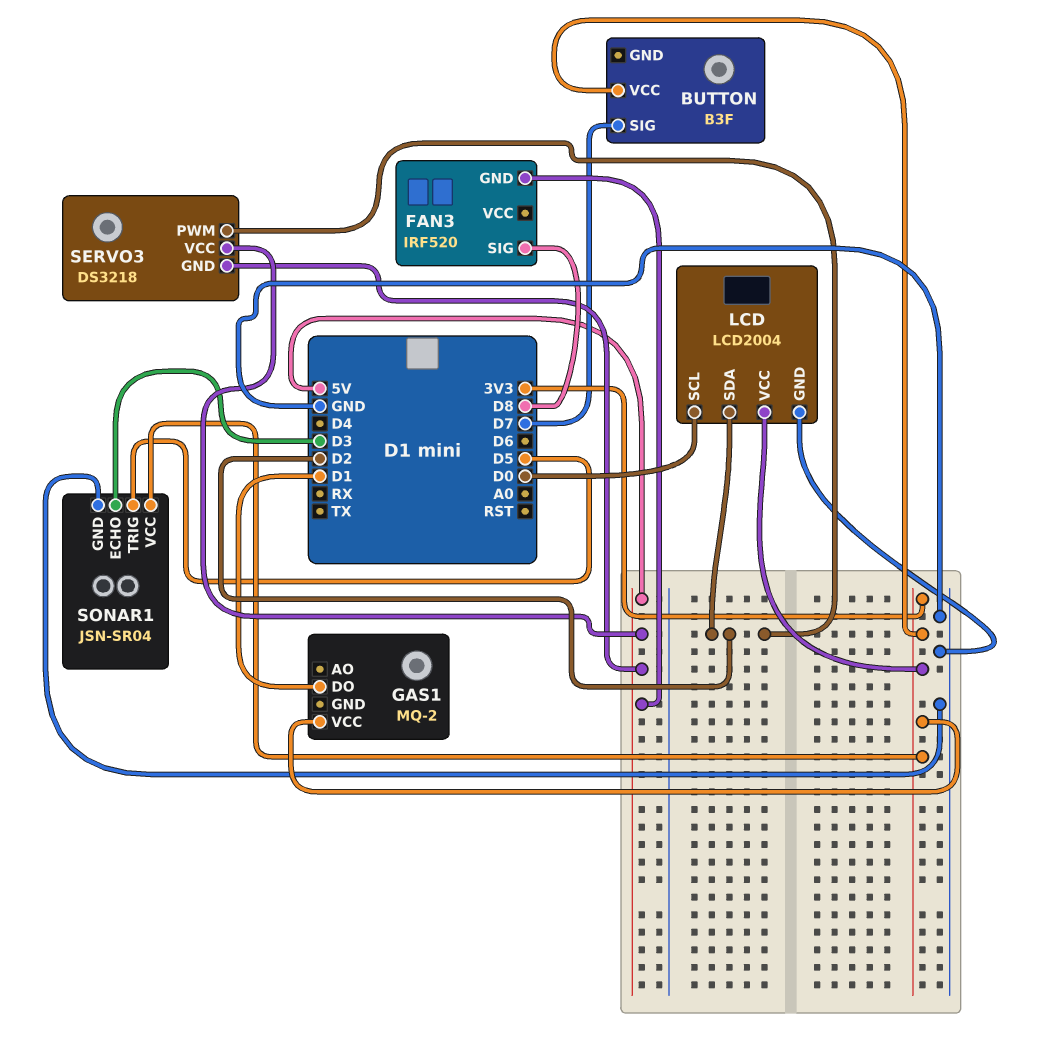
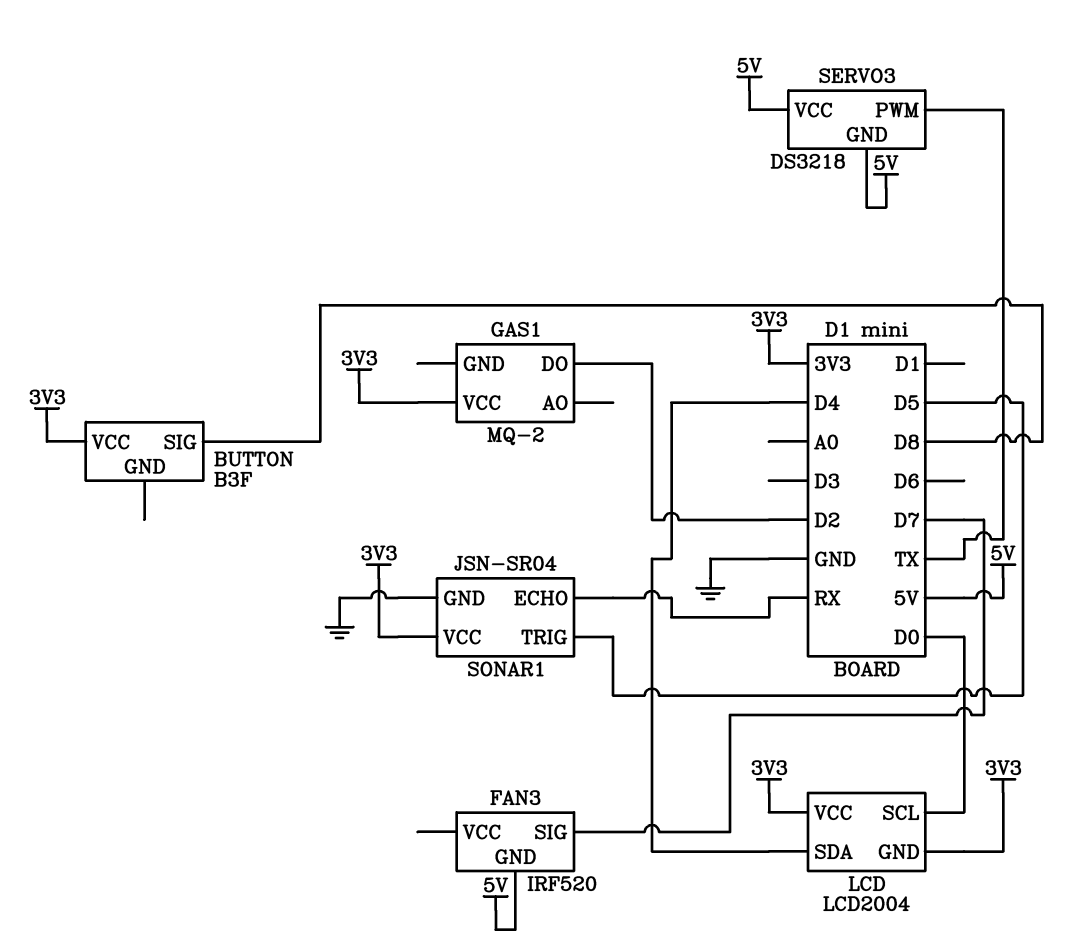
BUTTON pin SIG: D7 -> D8
FAN3 pin SIG: D8 -> D7
GAS1 pin DO: D1 -> D2
LCD pin GND: GND -> 3V3
LCD pin SDA: D2 -> D4
SERVO3 pin PWM: D2 -> TX
SONAR1 pin ECHO: D3 -> RX

